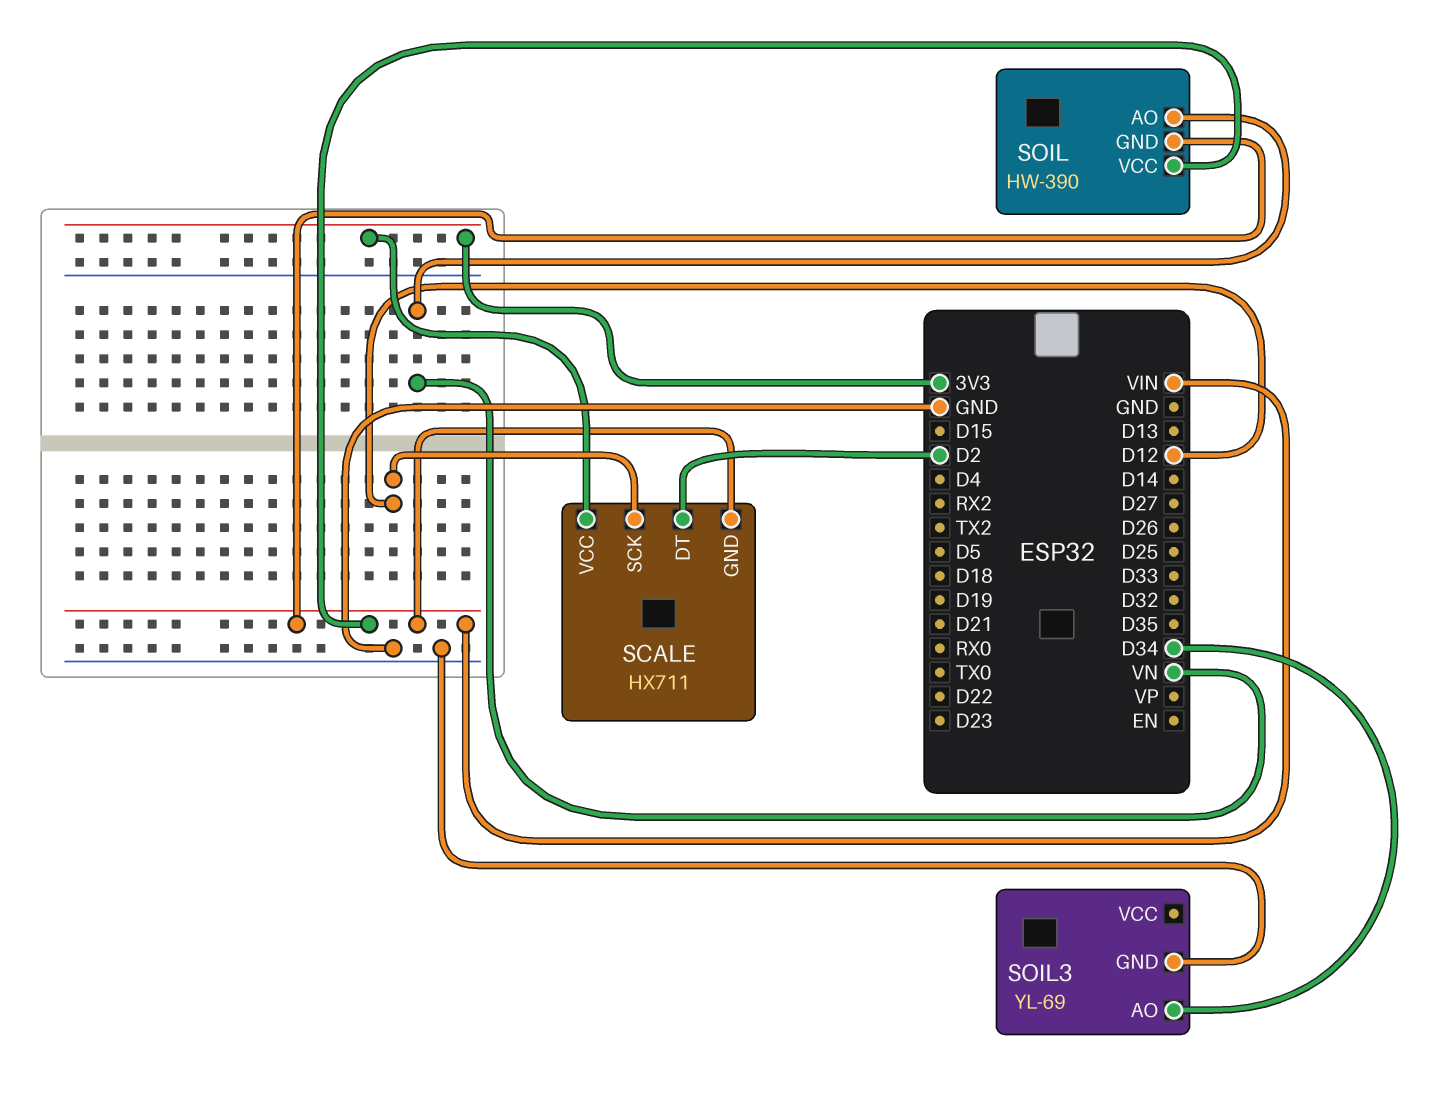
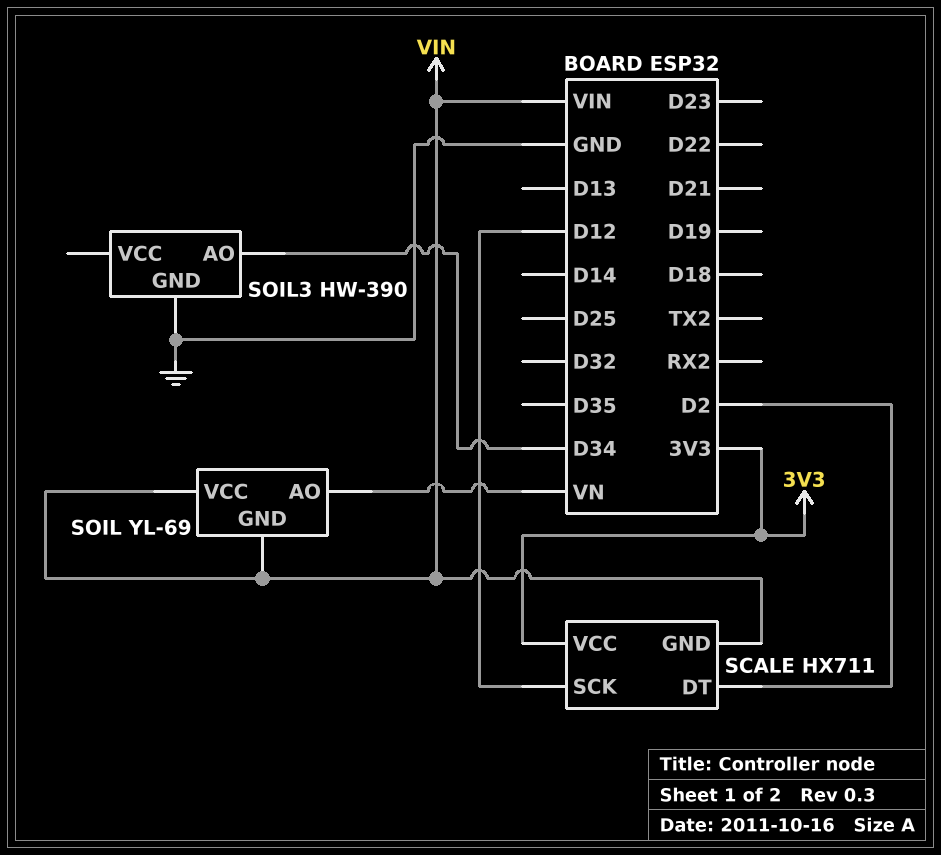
SOIL: HW-390 -> YL-69
SOIL3: YL-69 -> HW-390

